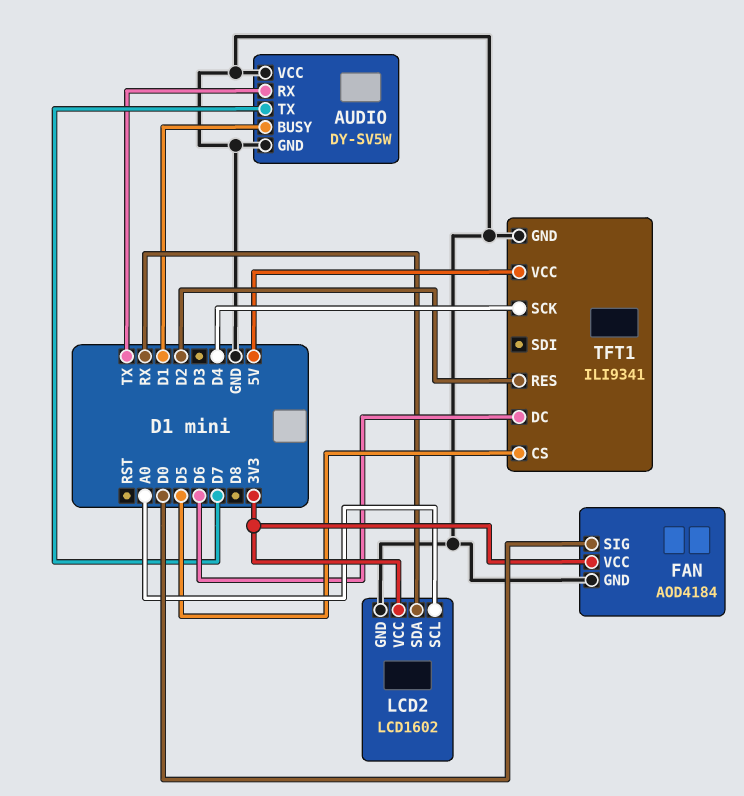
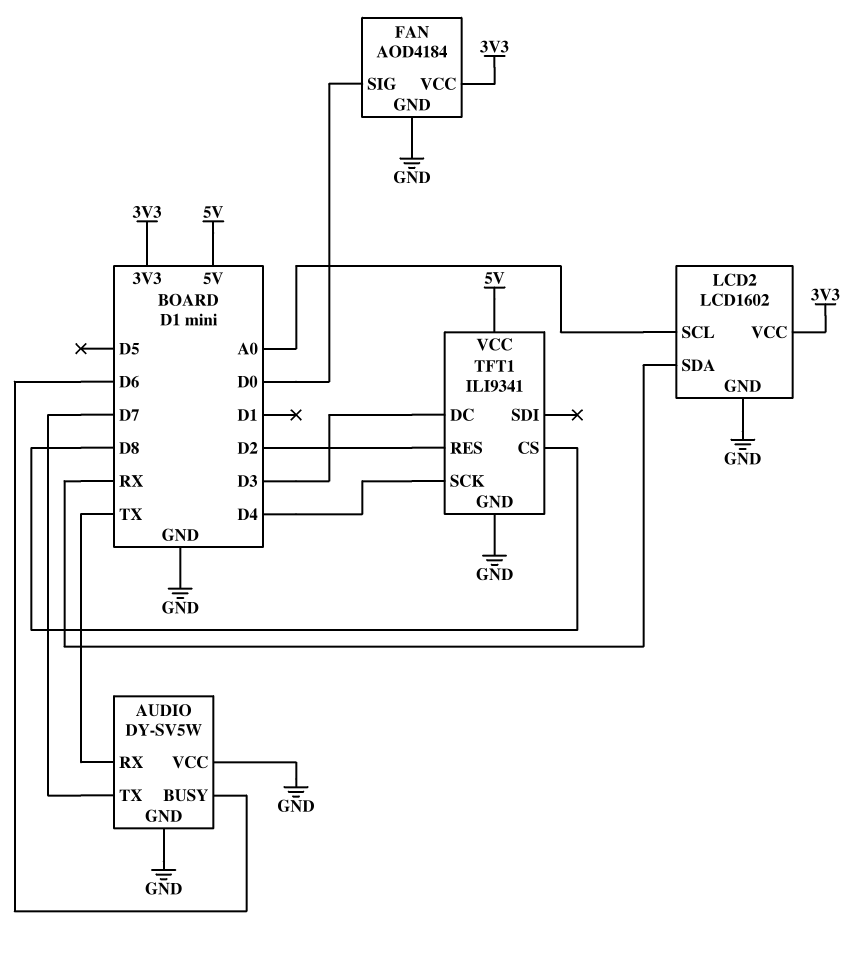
AUDIO pin BUSY: D1 -> D6
TFT1 pin CS: D5 -> D8
TFT1 pin DC: D6 -> D3

